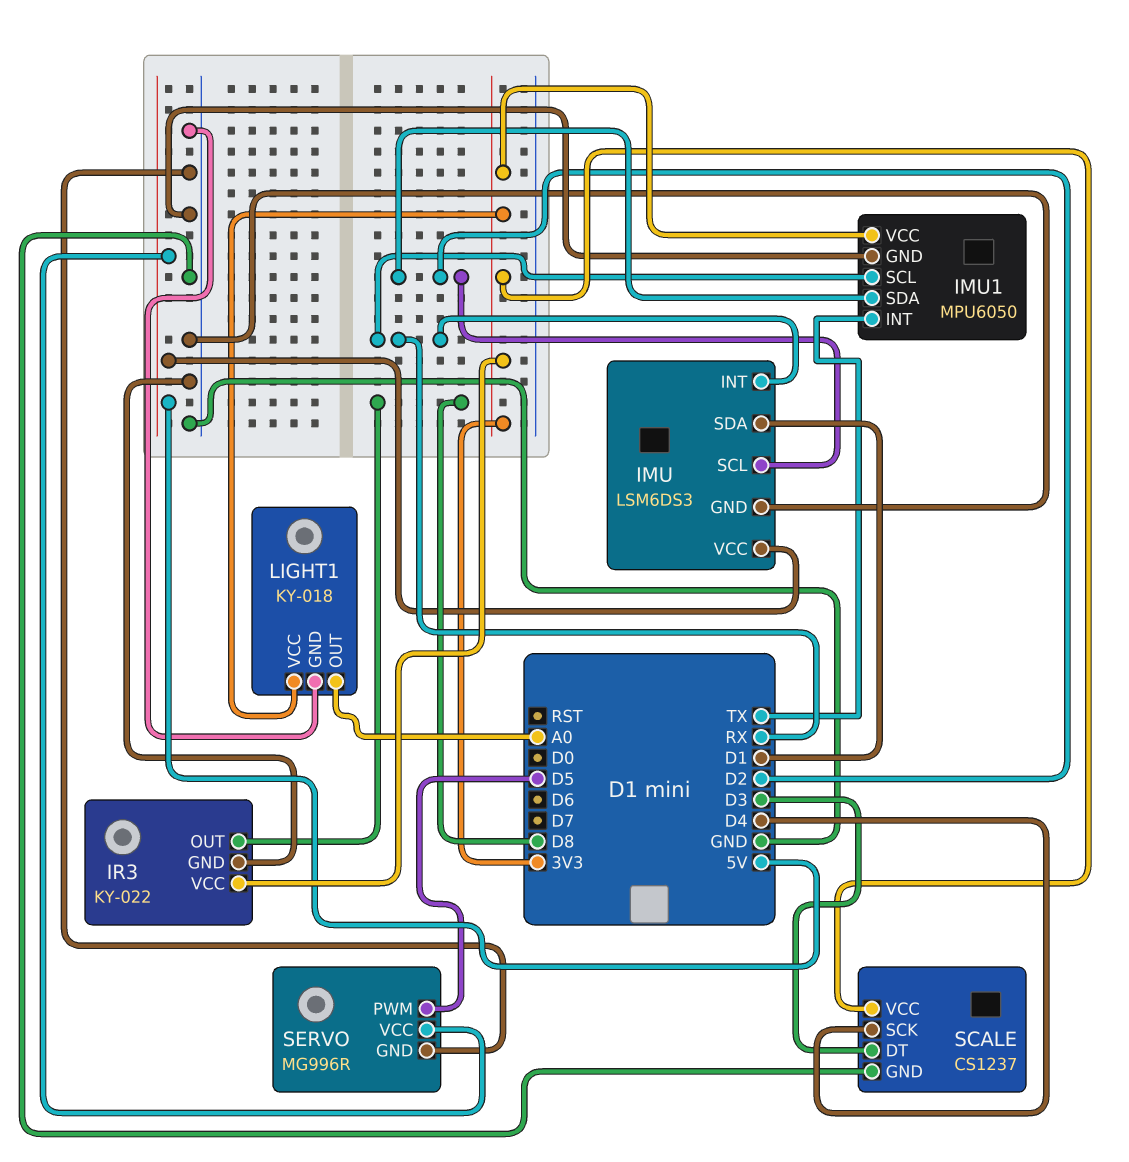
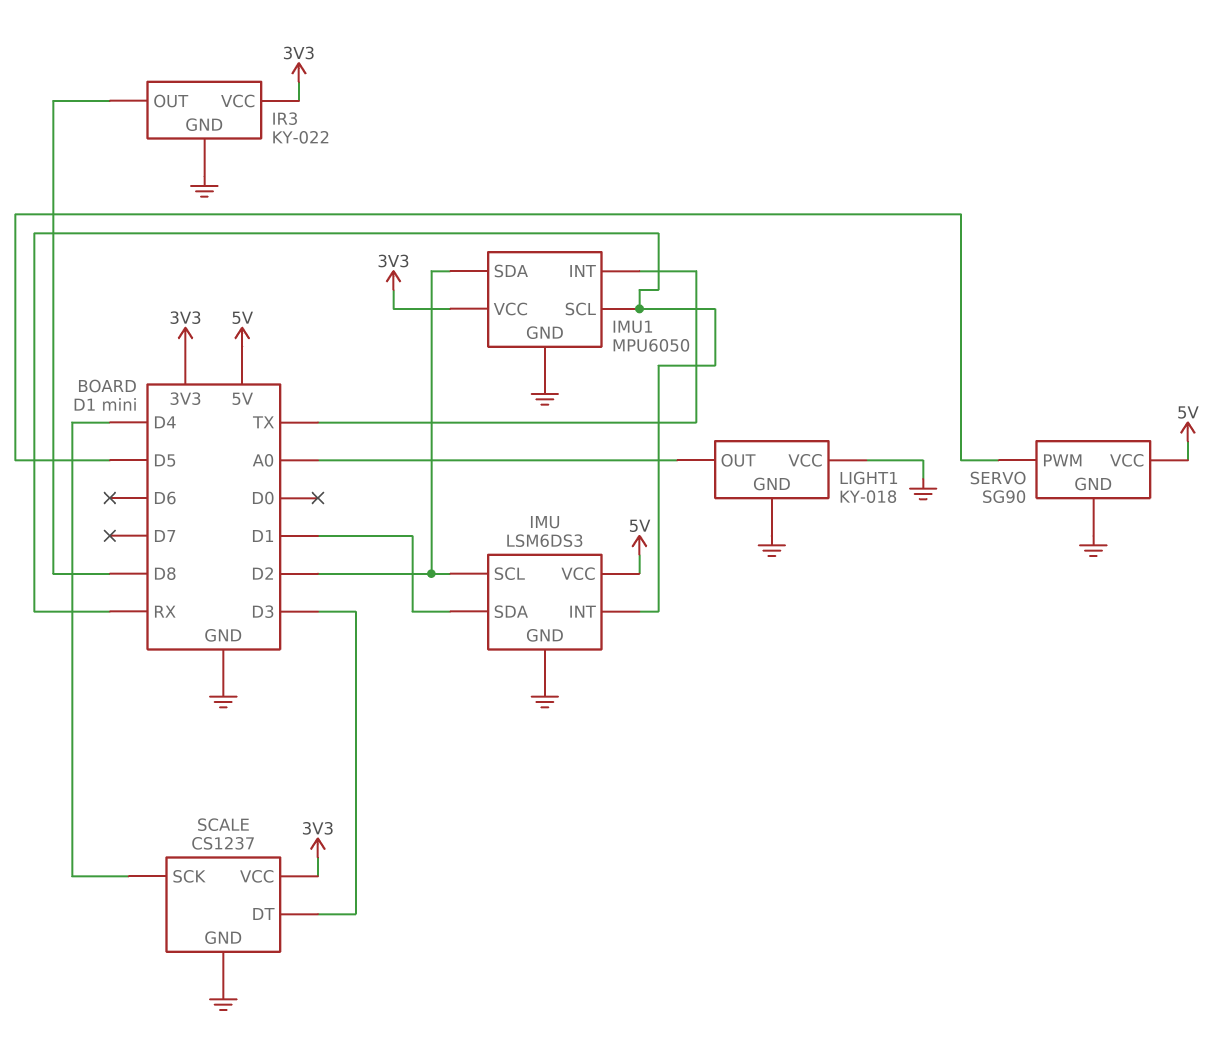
LIGHT1 pin VCC: 3V3 -> GND
SERVO: MG996R -> SG90

